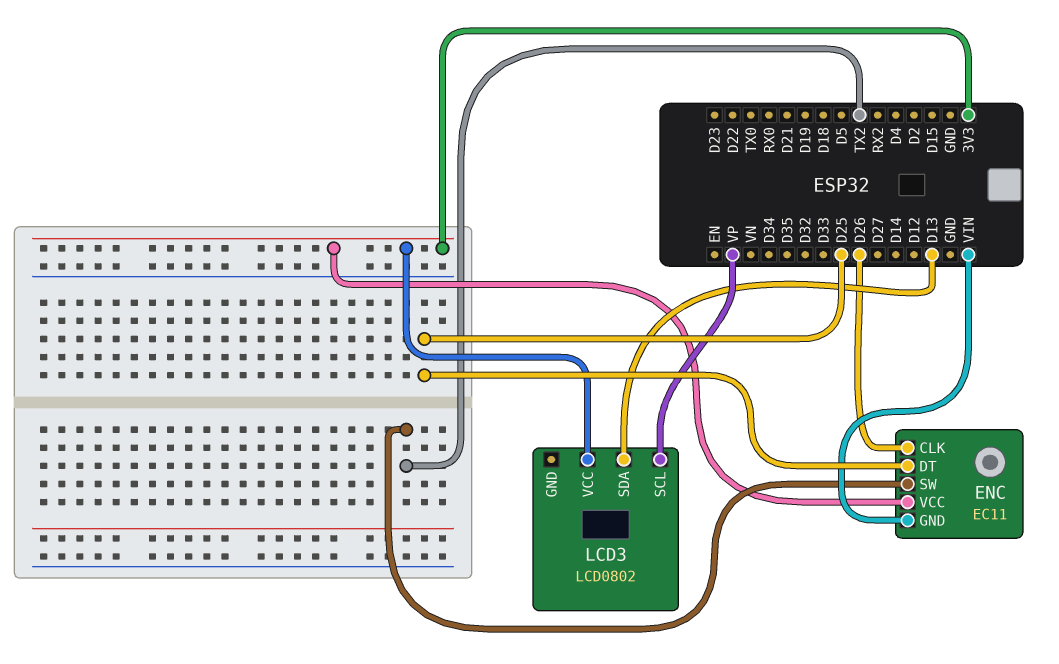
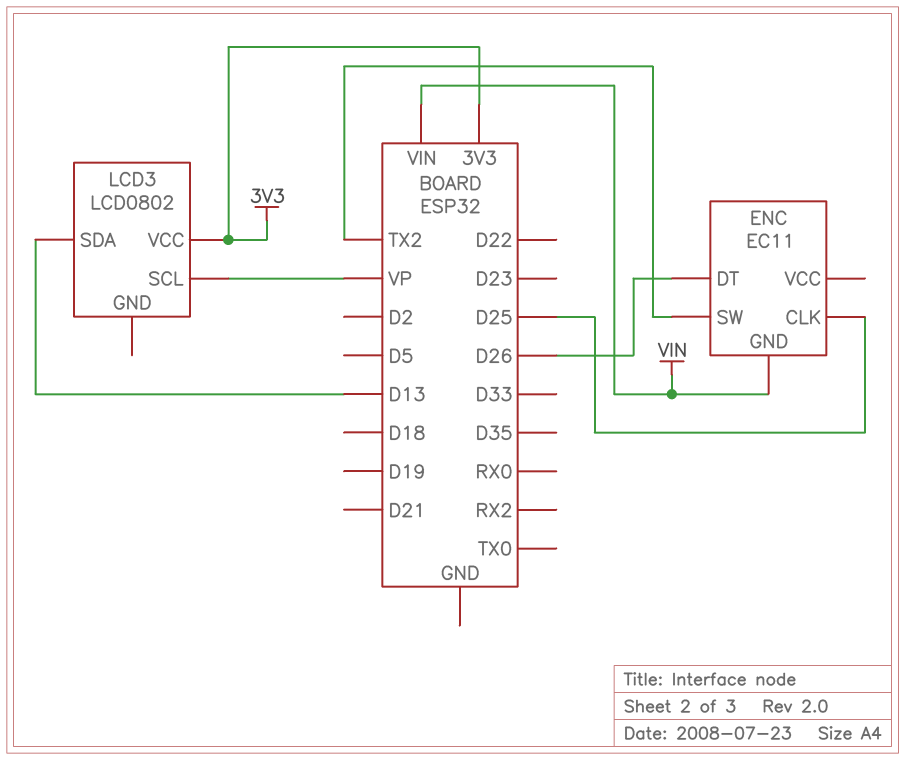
ENC pin CLK: D26 -> D25
ENC pin DT: D25 -> D26
ENC pin VCC: 3V3 -> none

